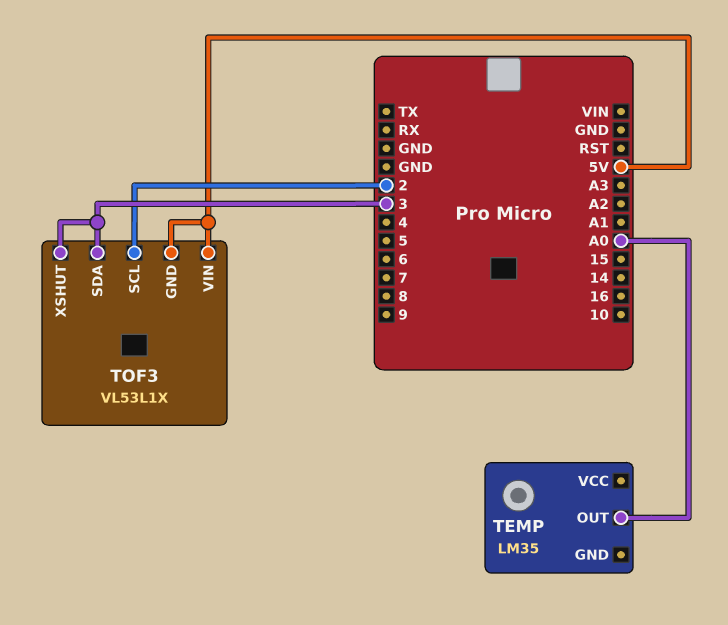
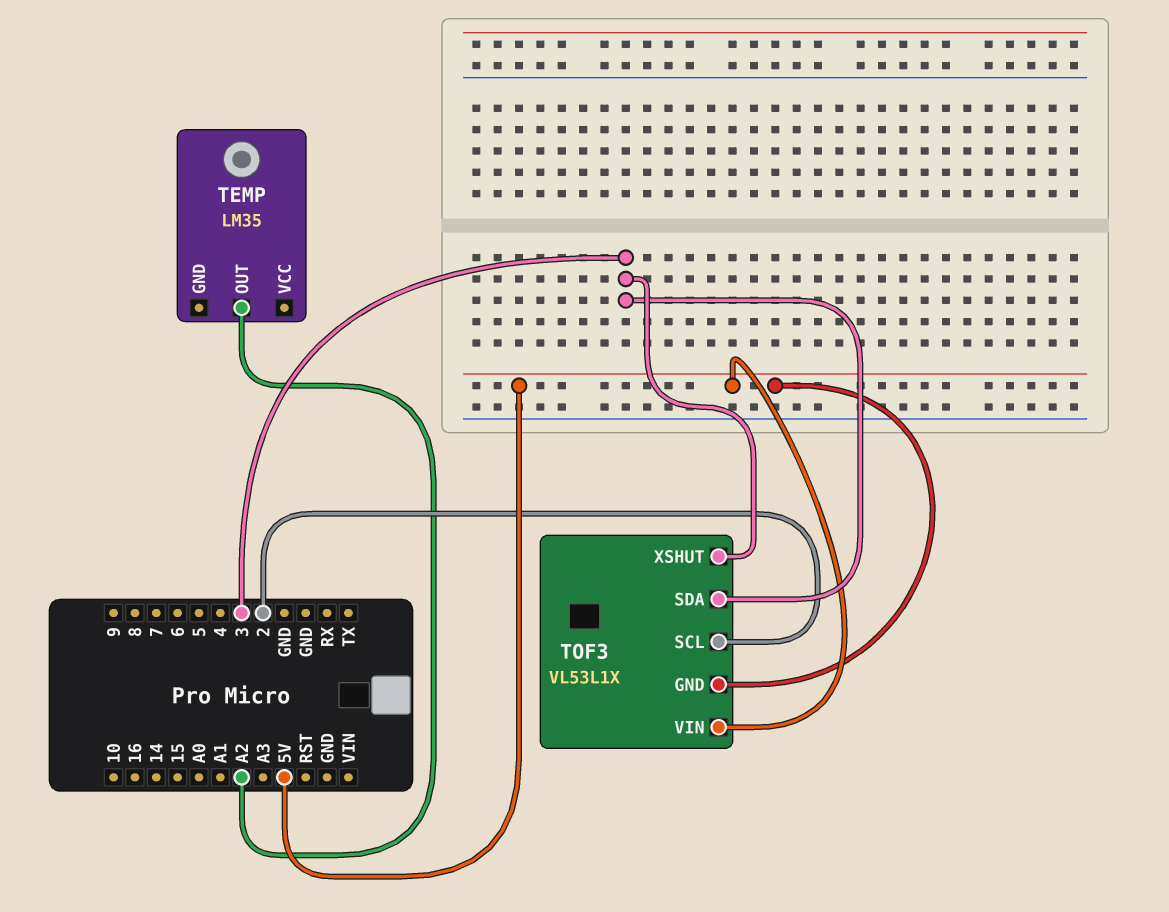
TEMP pin OUT: A0 -> A2

